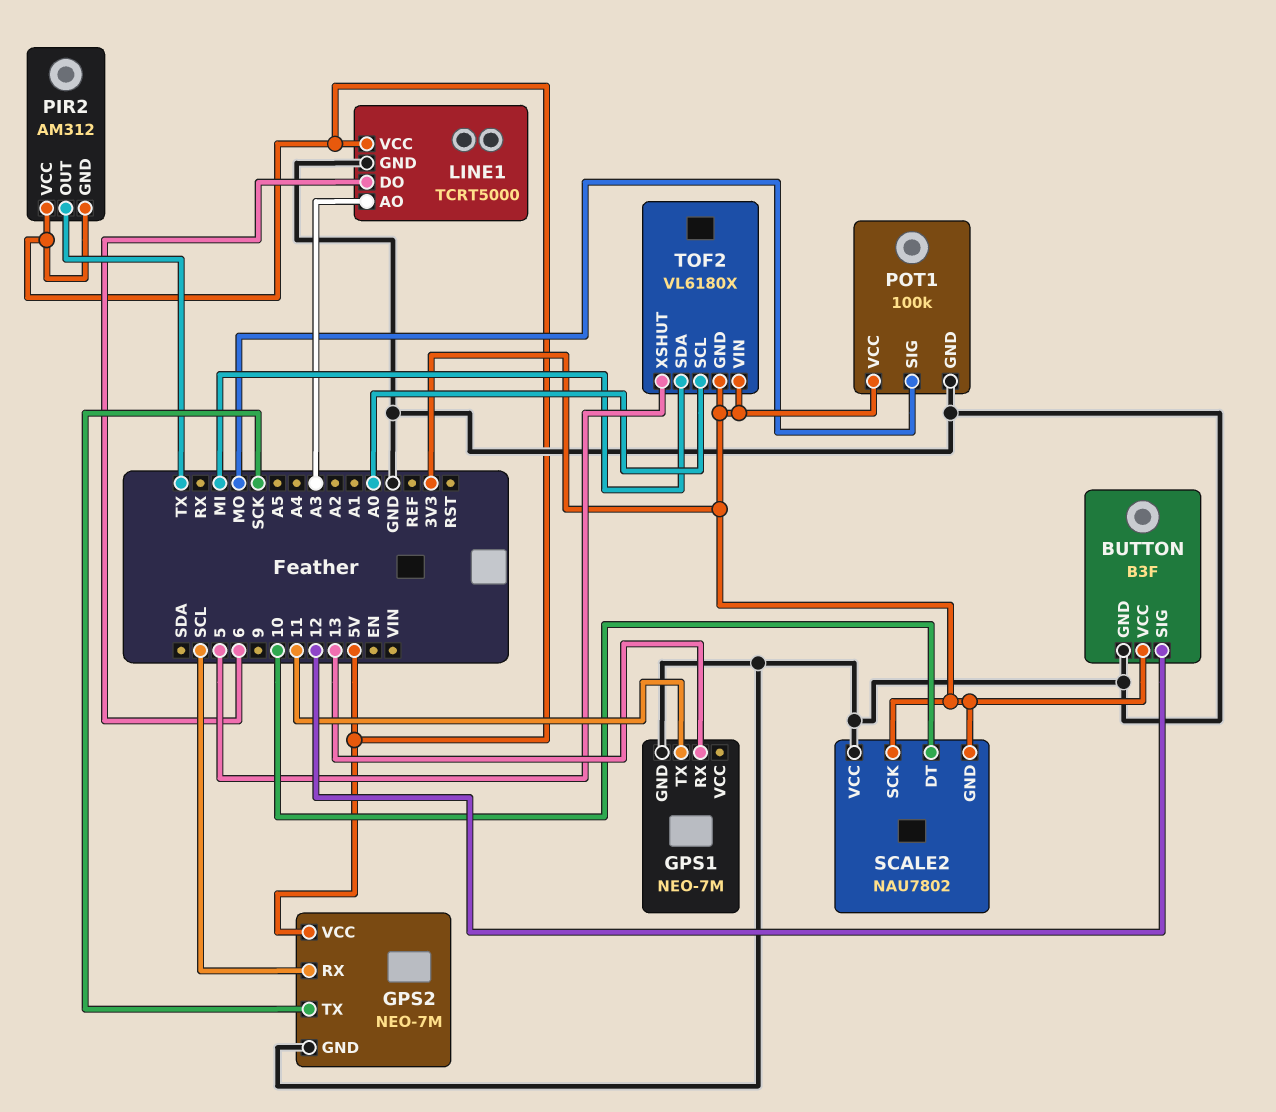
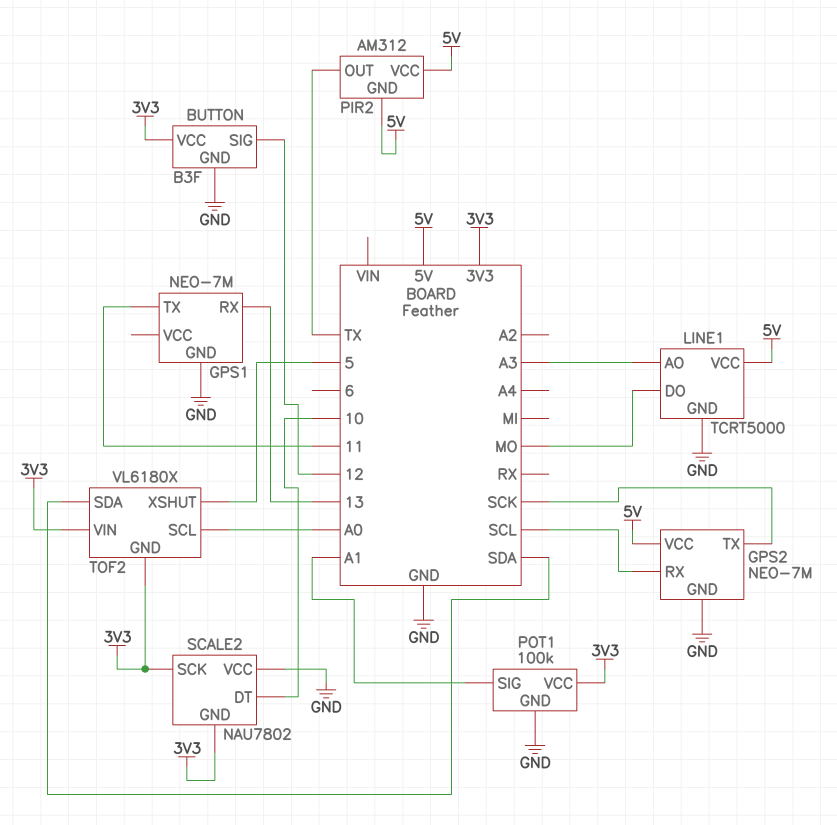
LINE1 pin DO: 6 -> MO
POT1 pin SIG: MO -> A1
TOF2 pin SDA: MI -> SDA

